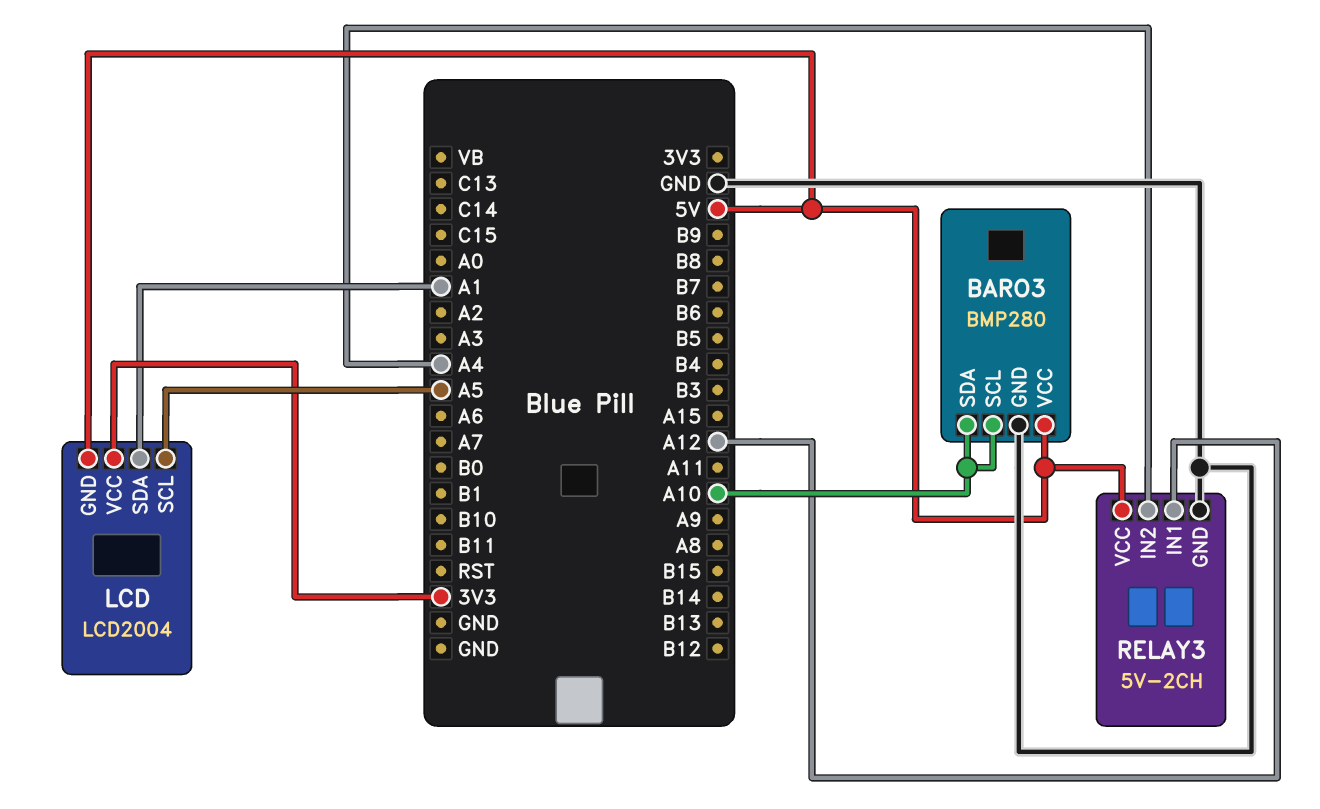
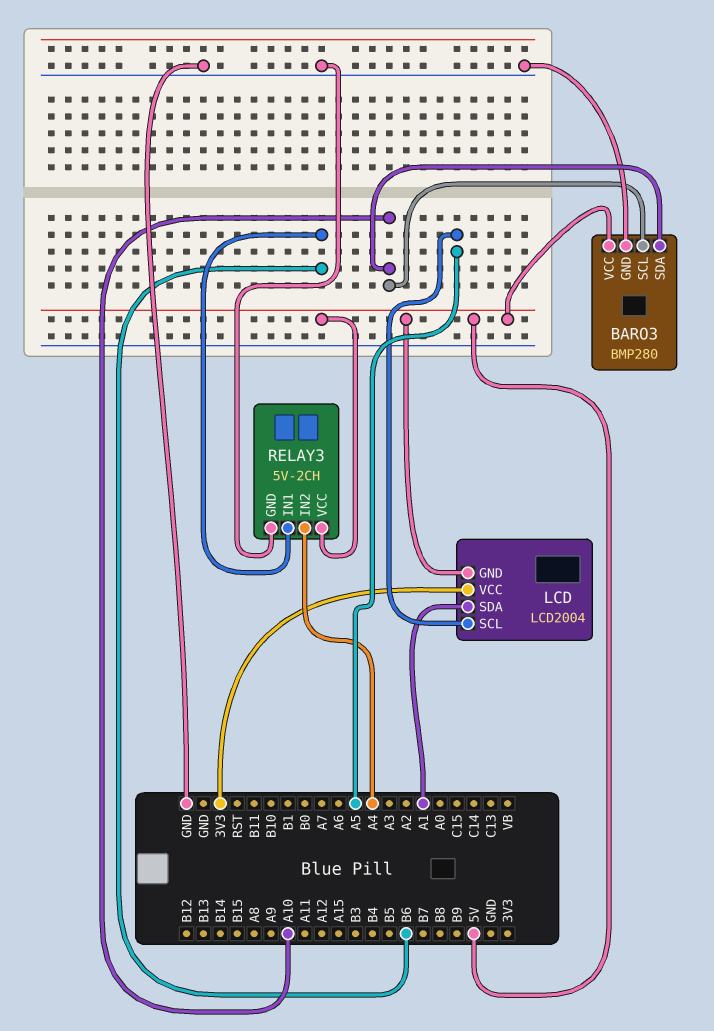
RELAY3 pin IN1: A12 -> B6

